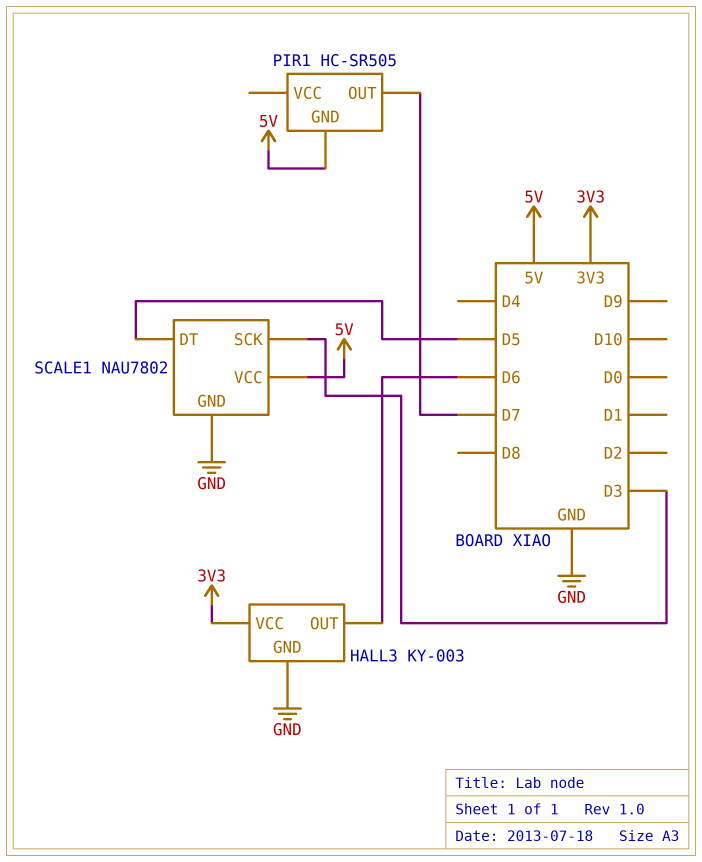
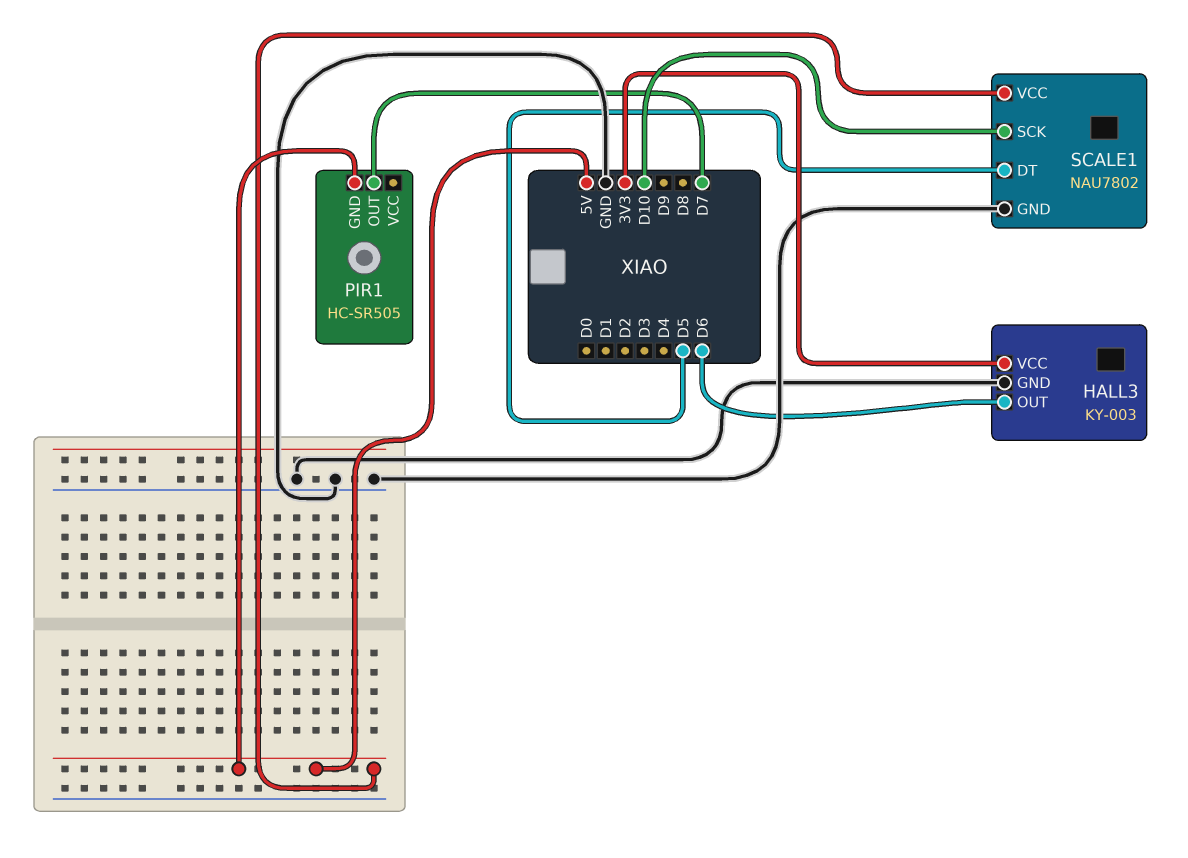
SCALE1 pin SCK: D3 -> D10

